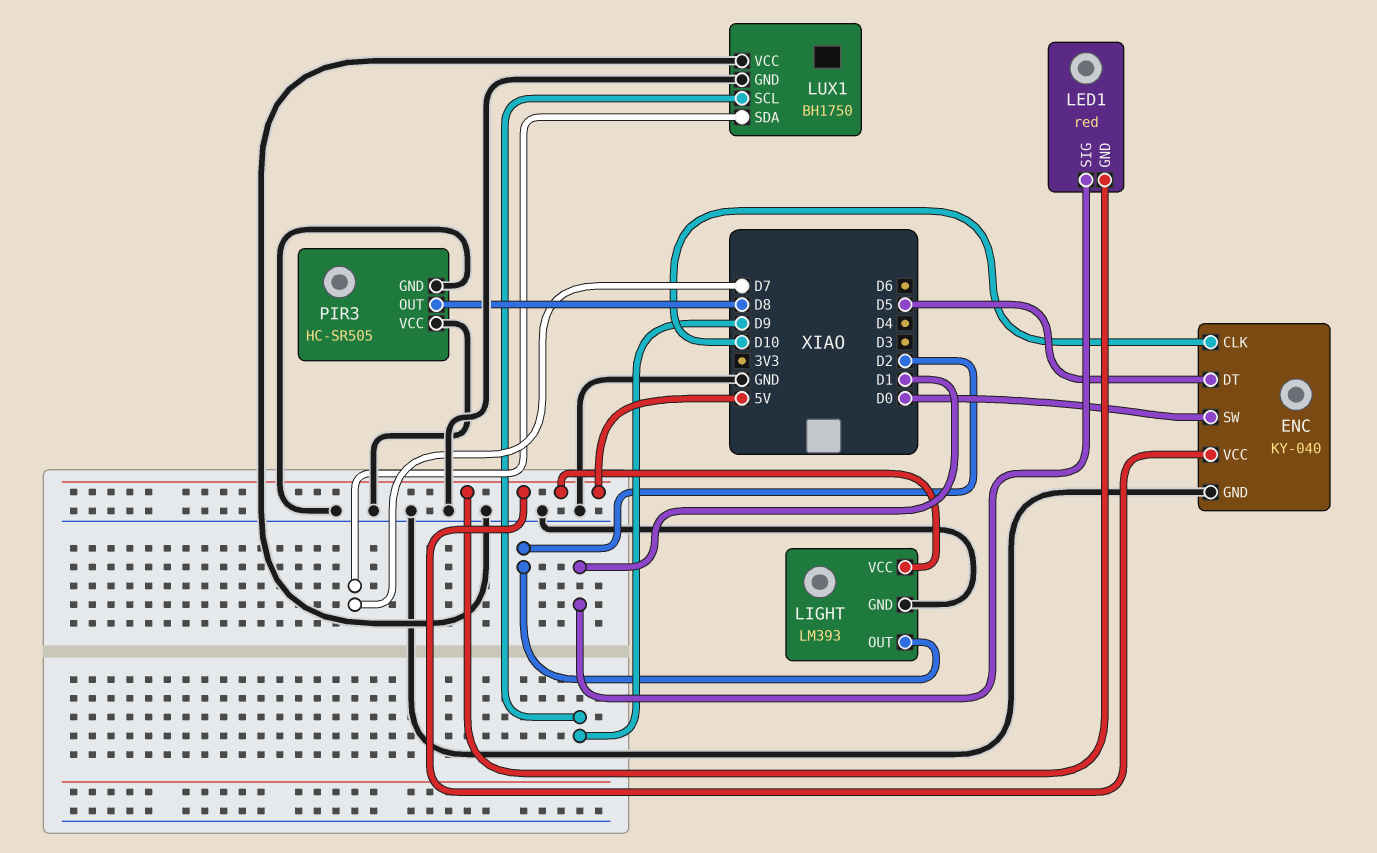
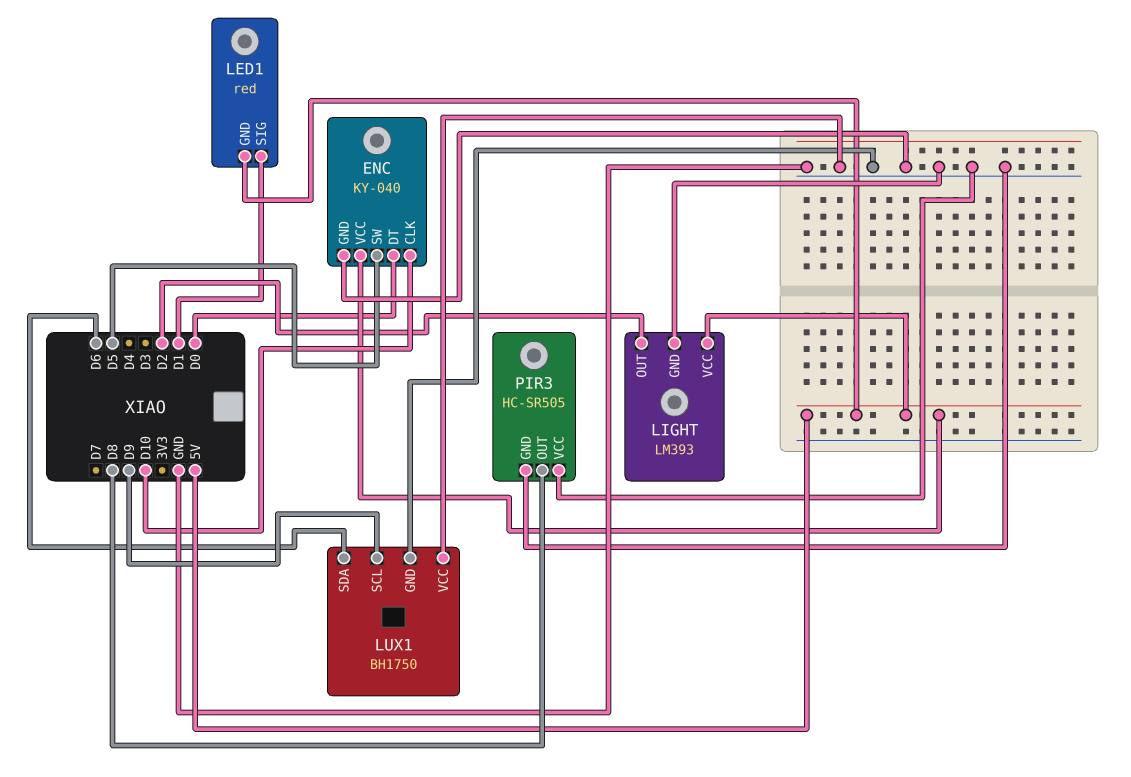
ENC pin DT: D5 -> D0
ENC pin SW: D0 -> D5
LUX1 pin SDA: D7 -> D6

